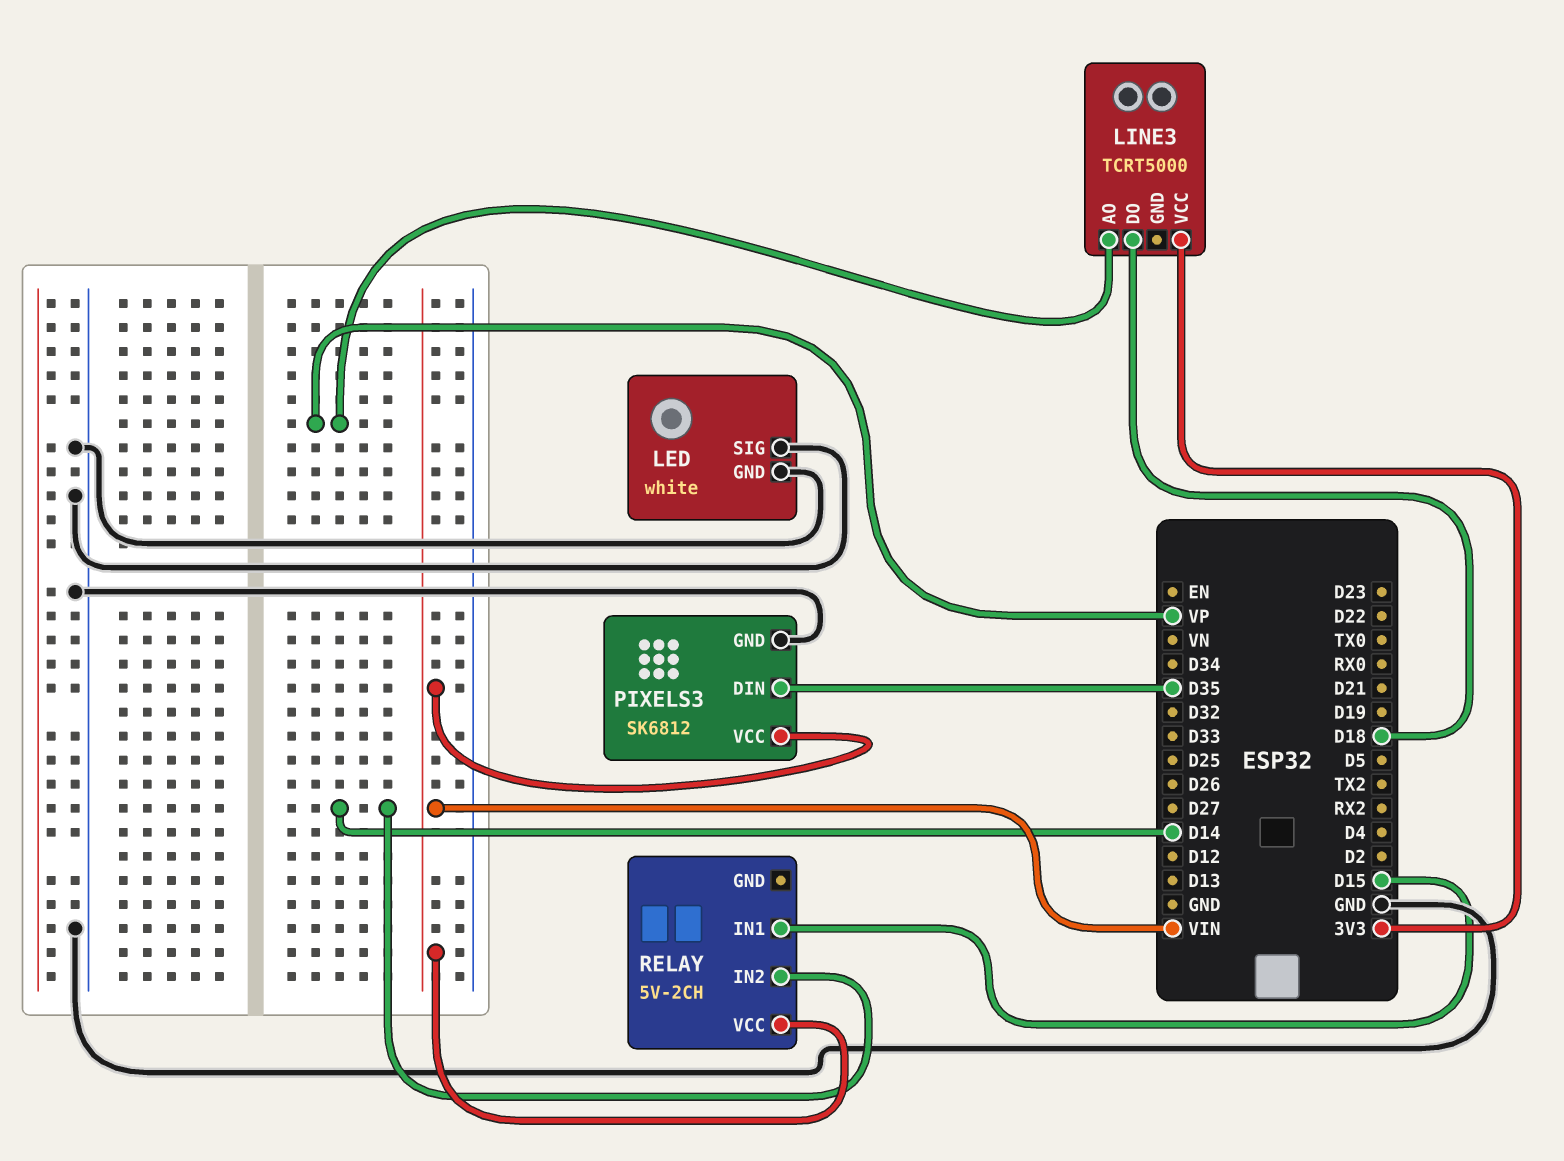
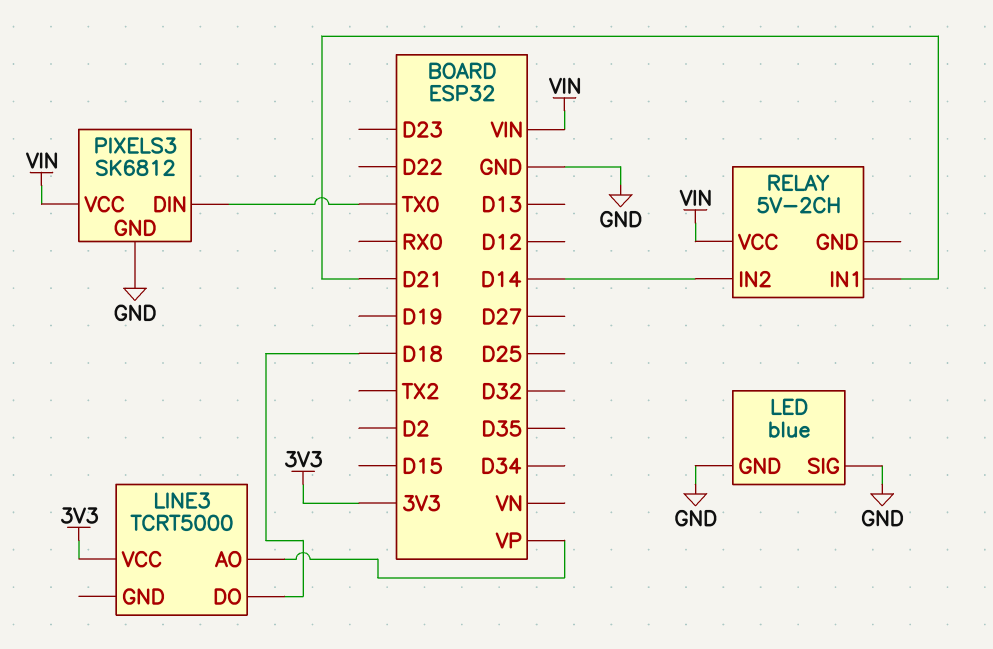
LED: white -> blue
PIXELS3 pin DIN: D35 -> TX0
RELAY pin IN1: D15 -> D21

